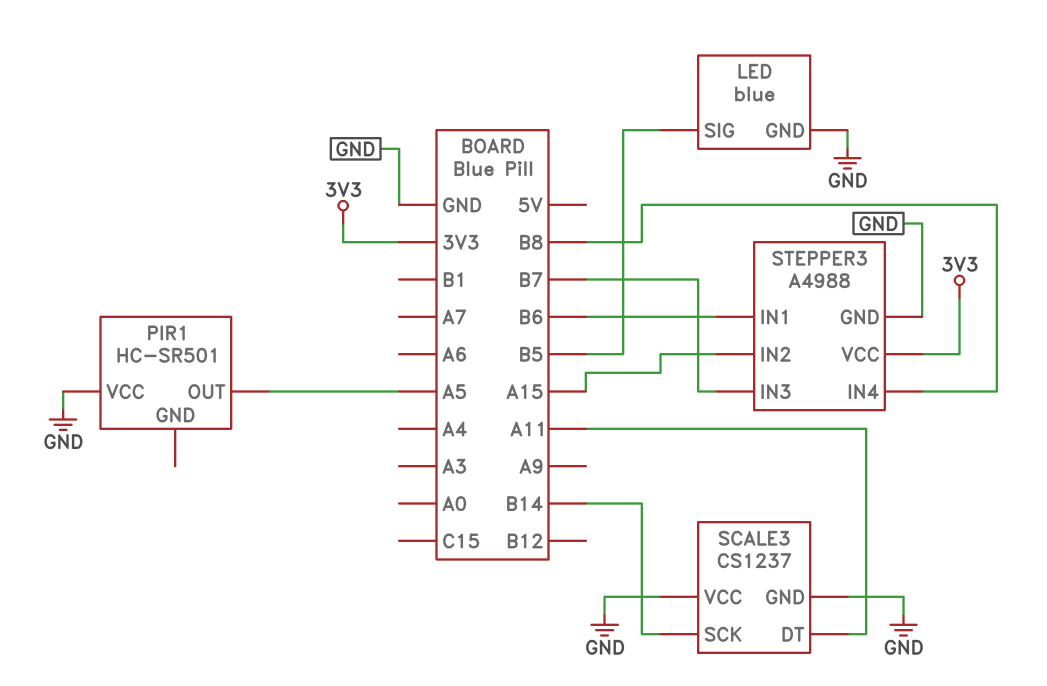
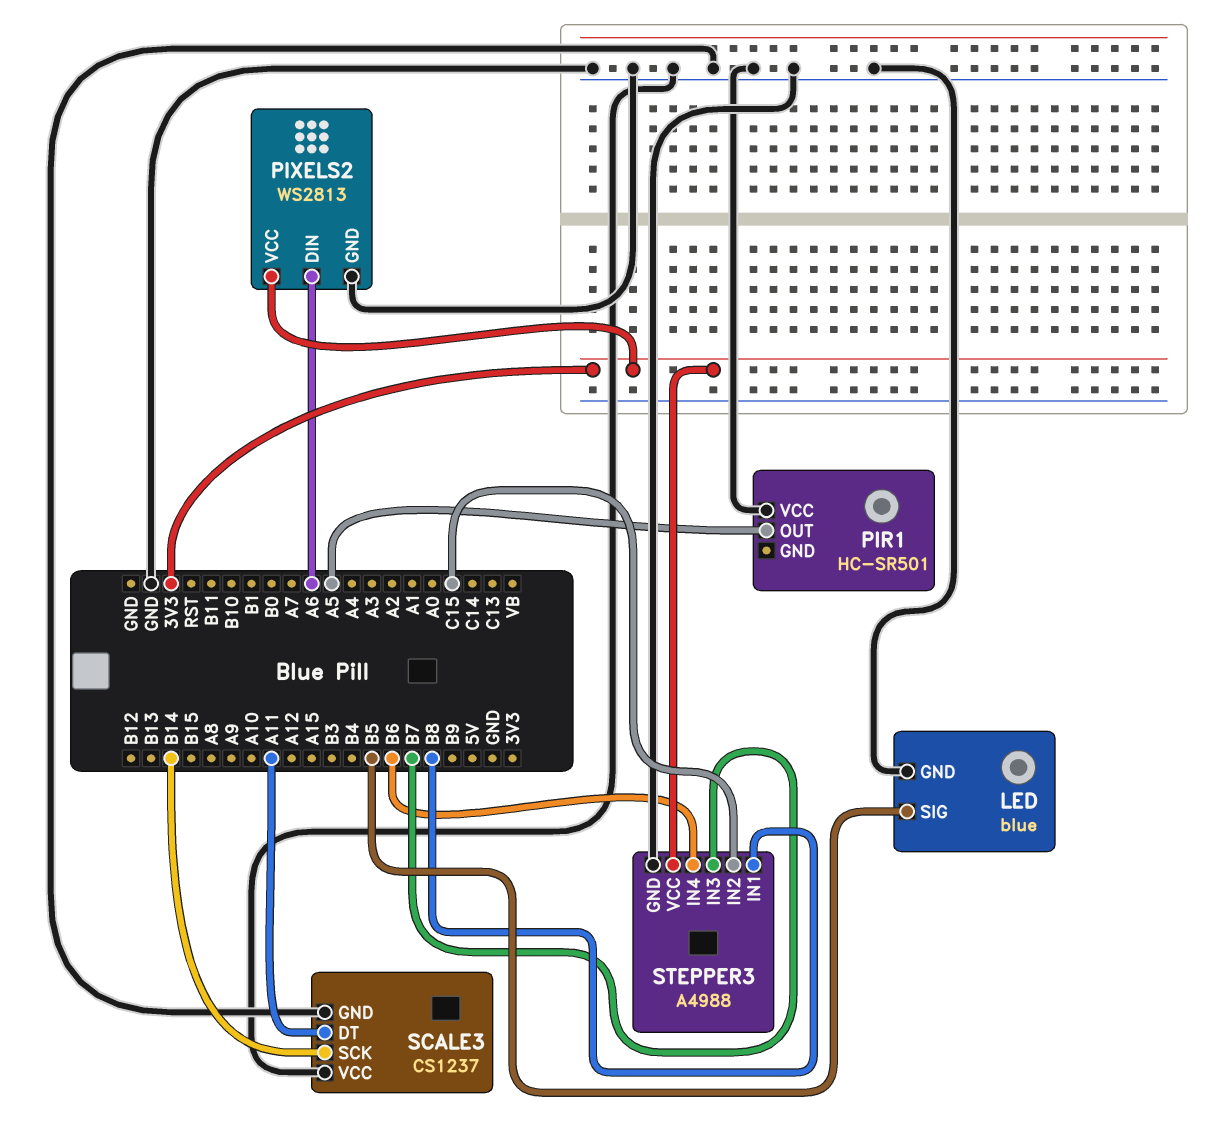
PIXELS2: none -> WS2813
PIXELS2 pin DIN: none -> A6
PIXELS2 pin GND: none -> GND
PIXELS2 pin VCC: none -> 3V3
STEPPER3 pin IN1: B6 -> B8
STEPPER3 pin IN2: A15 -> C15
STEPPER3 pin IN4: B8 -> B6

